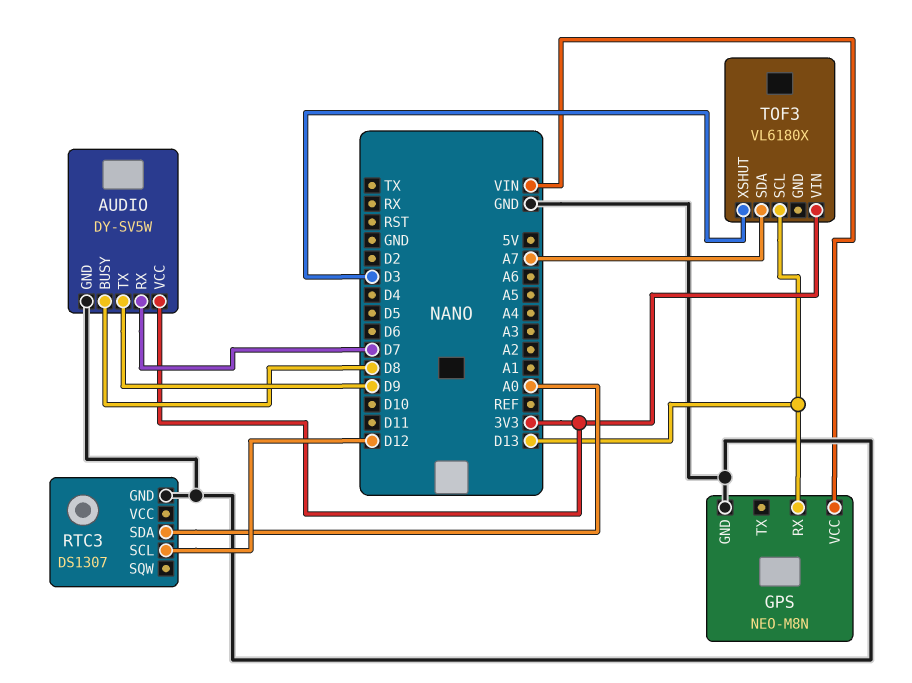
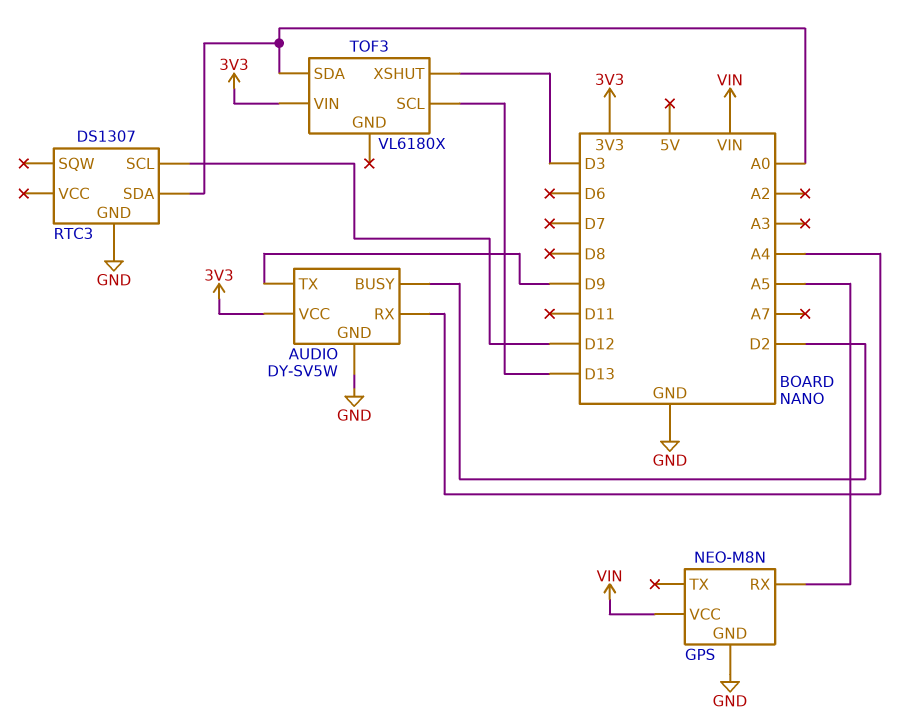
AUDIO pin BUSY: D8 -> D2
AUDIO pin RX: D7 -> A4
GPS pin RX: D13 -> A5
TOF3 pin SDA: A7 -> A0

